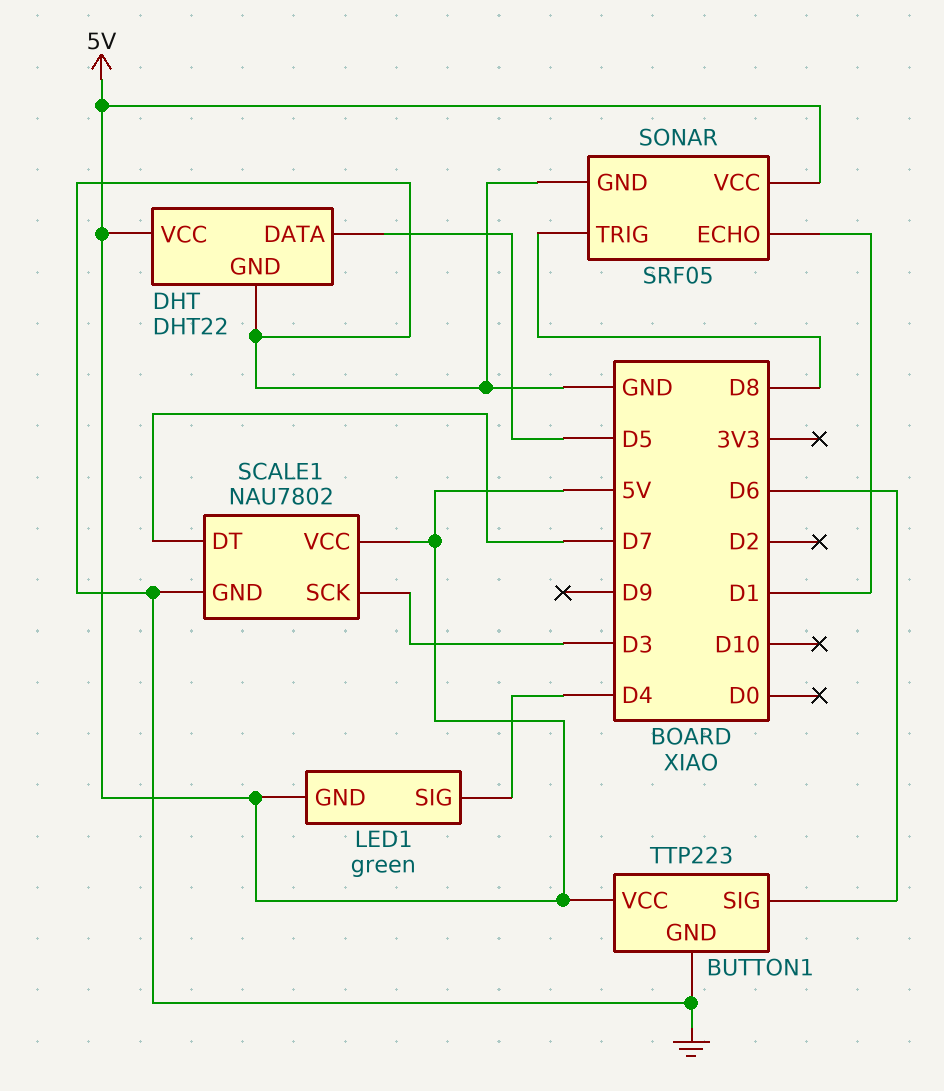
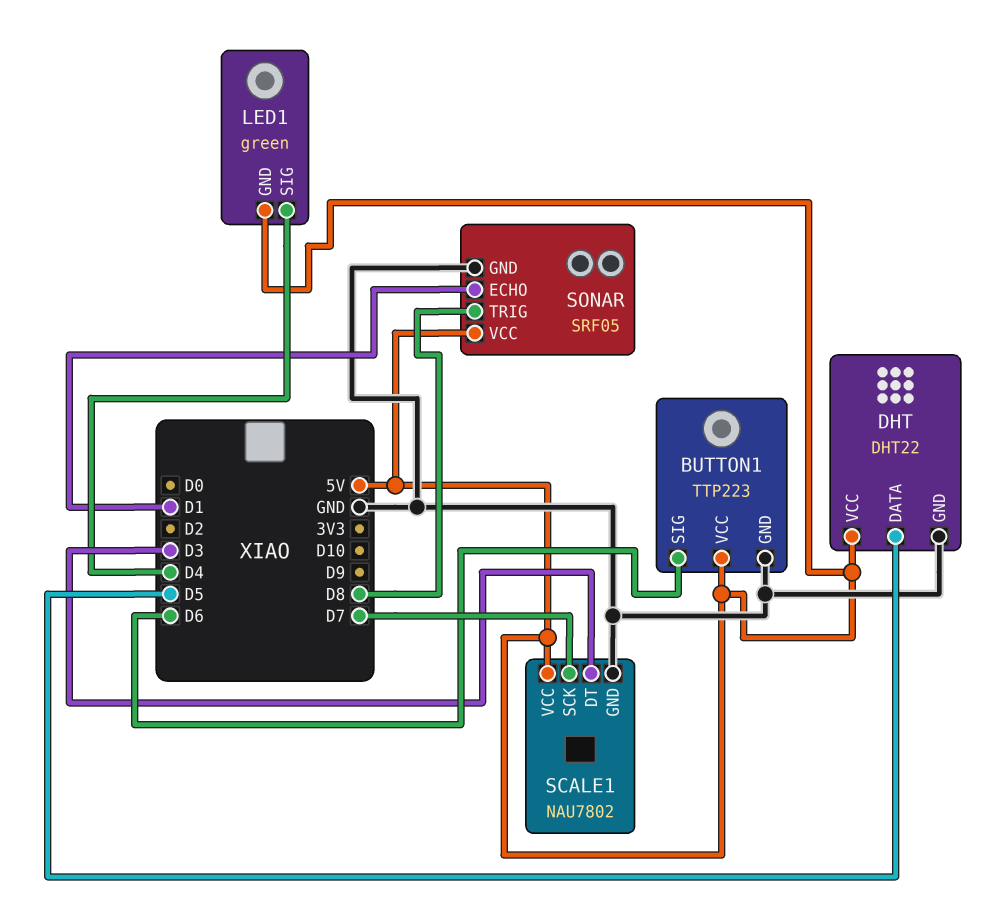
SCALE1 pin DT: D7 -> D3
SCALE1 pin SCK: D3 -> D7

